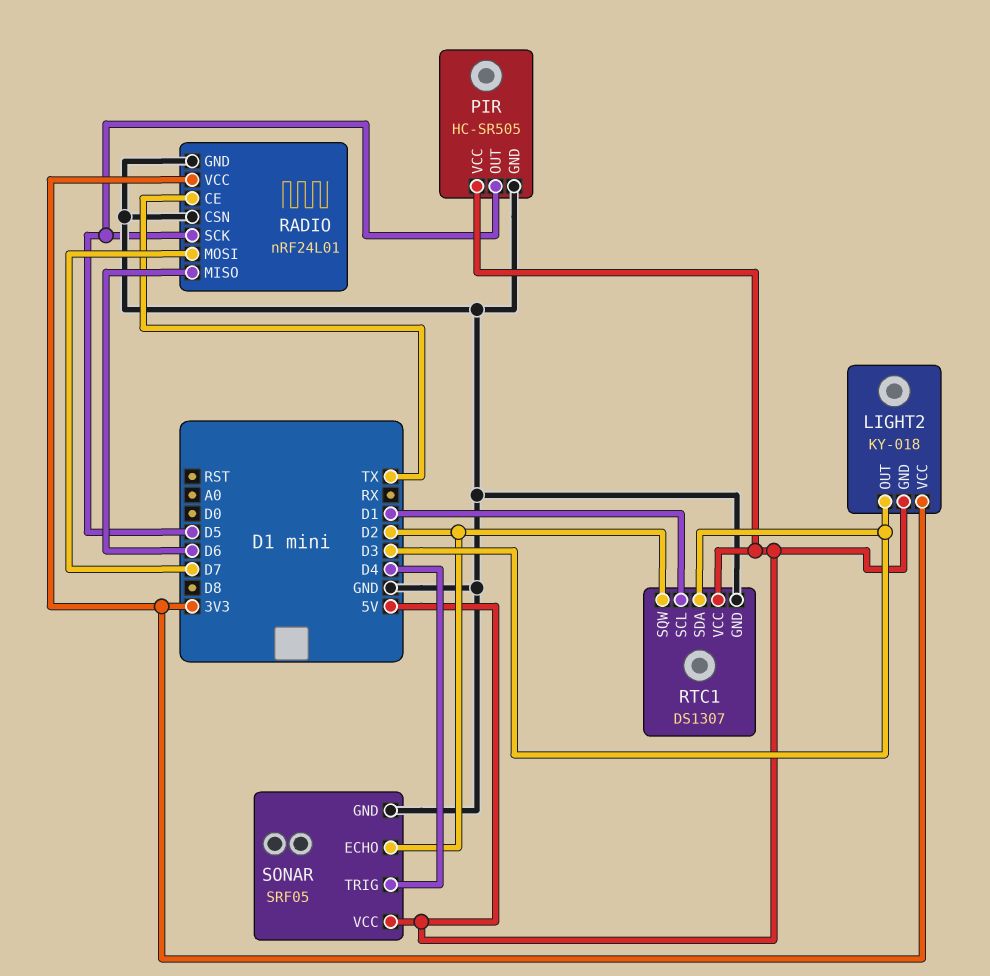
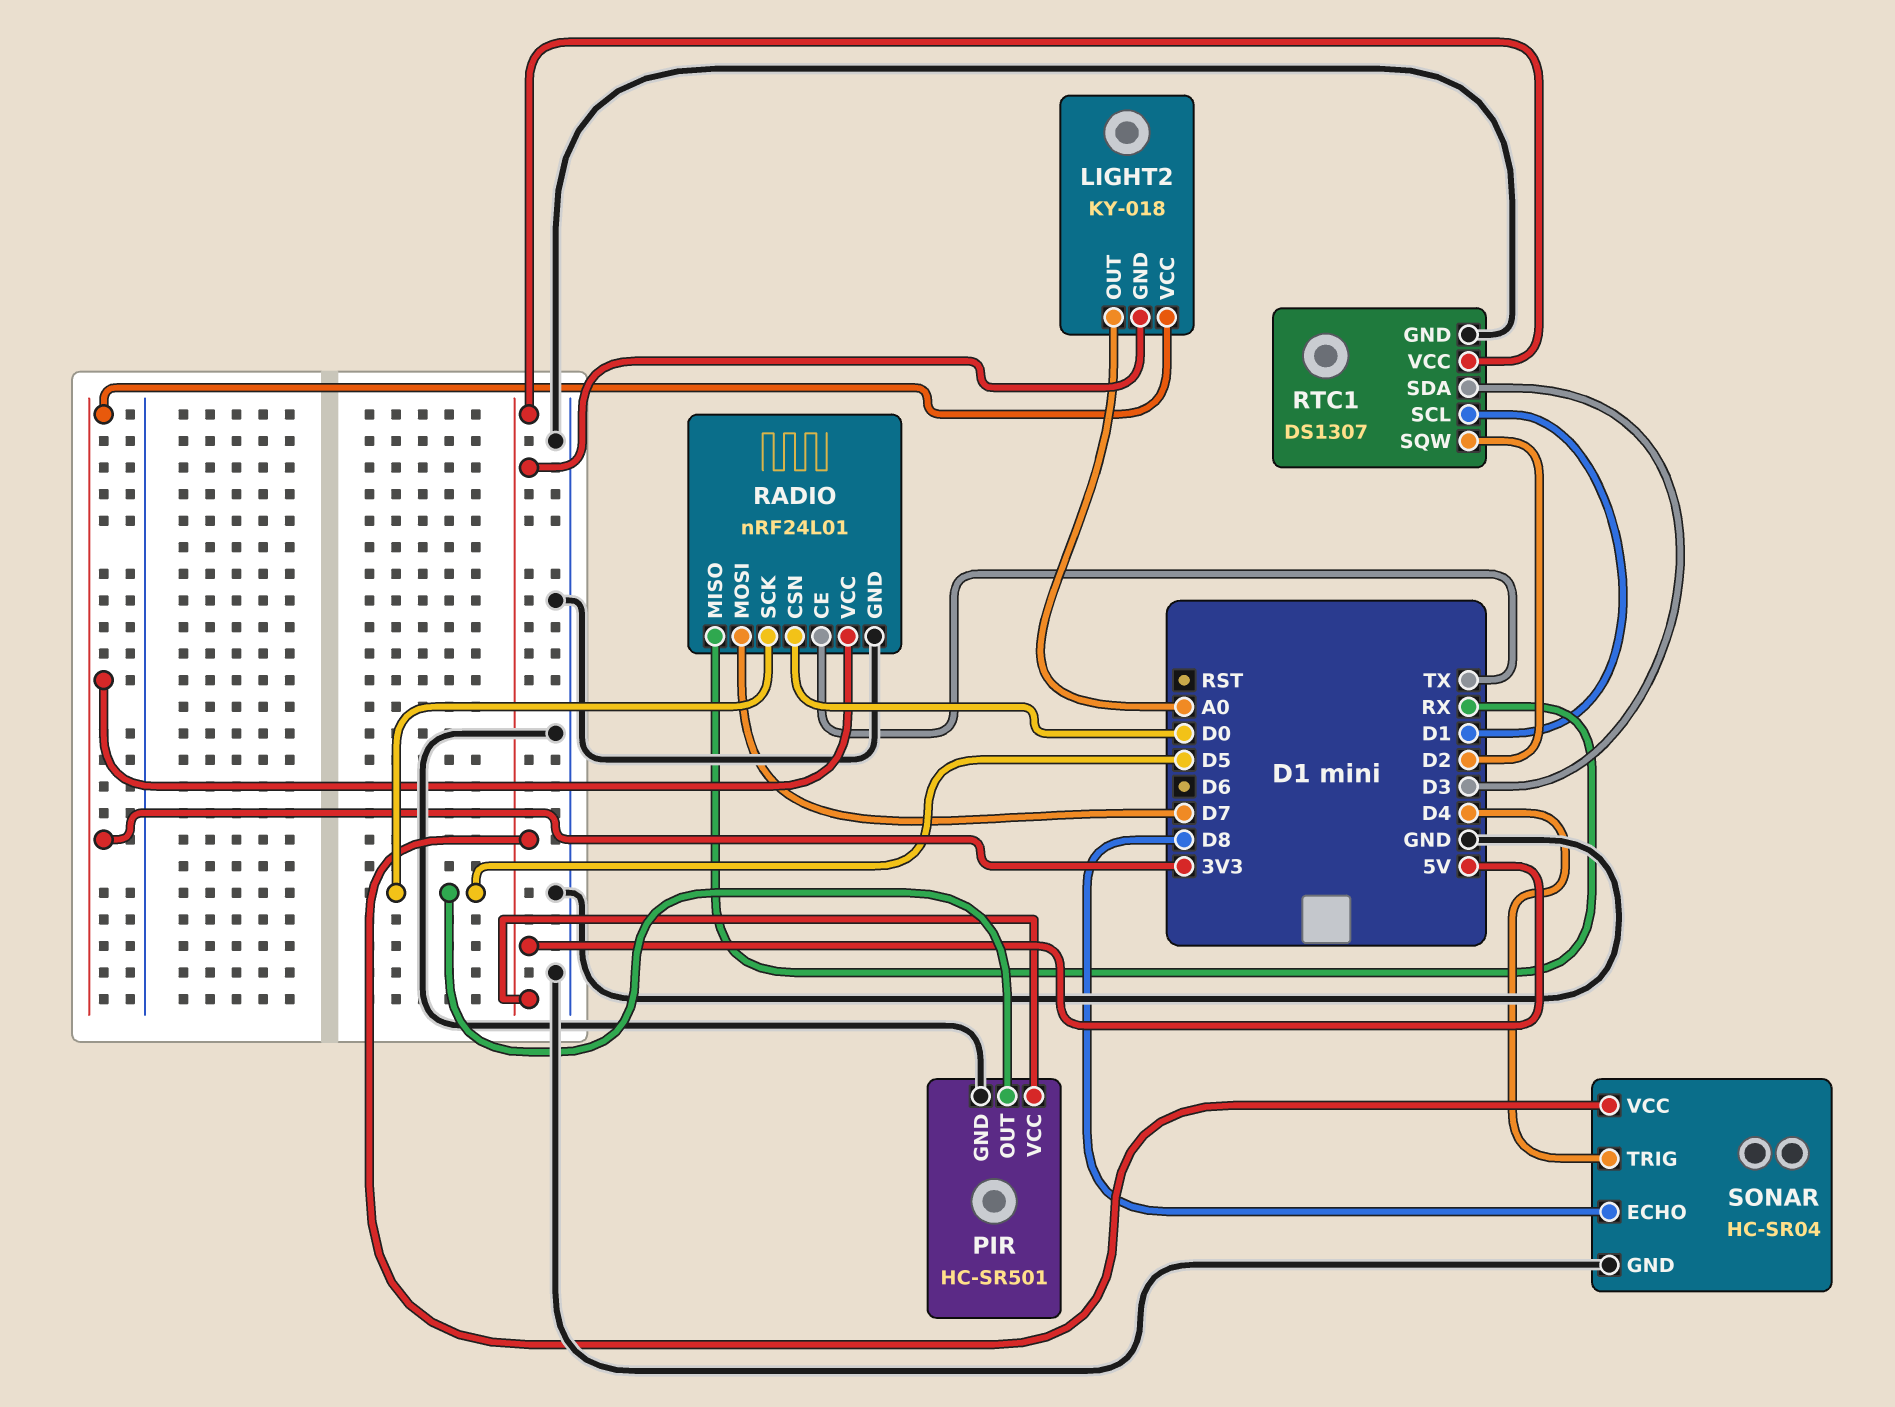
LIGHT2 pin OUT: D3 -> A0
PIR: HC-SR505 -> HC-SR501
RADIO pin CSN: GND -> D0
RADIO pin MISO: D6 -> RX
SONAR: SRF05 -> HC-SR04
SONAR pin ECHO: D2 -> D8

